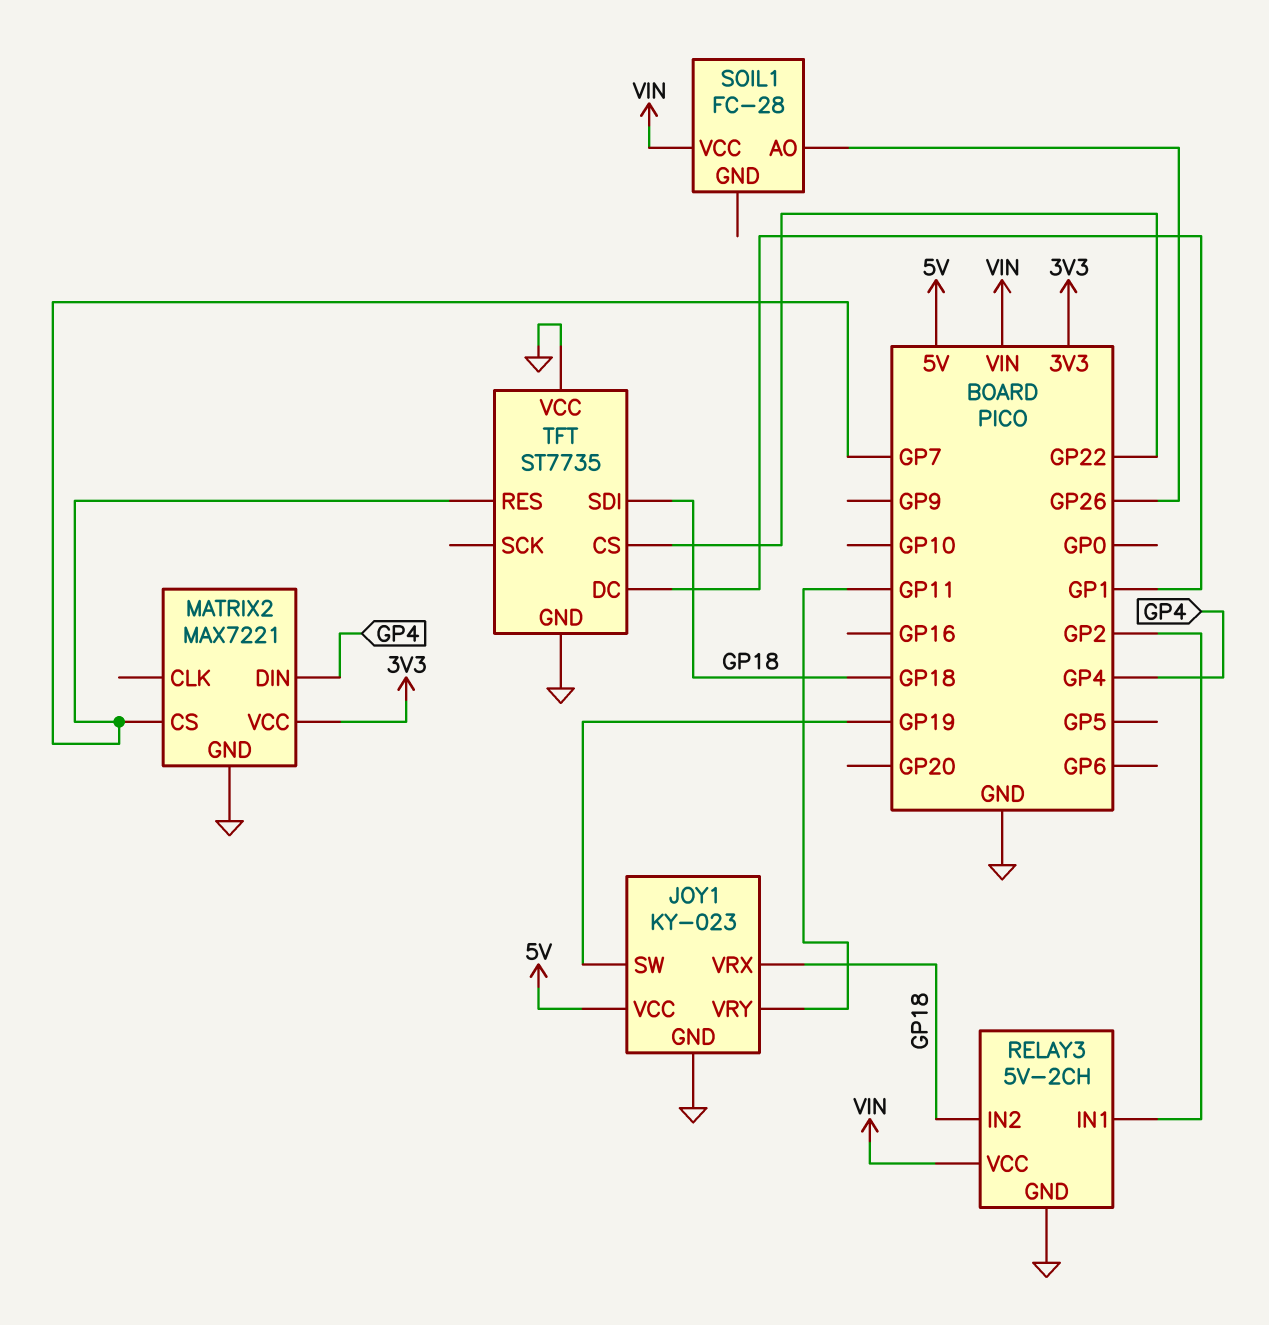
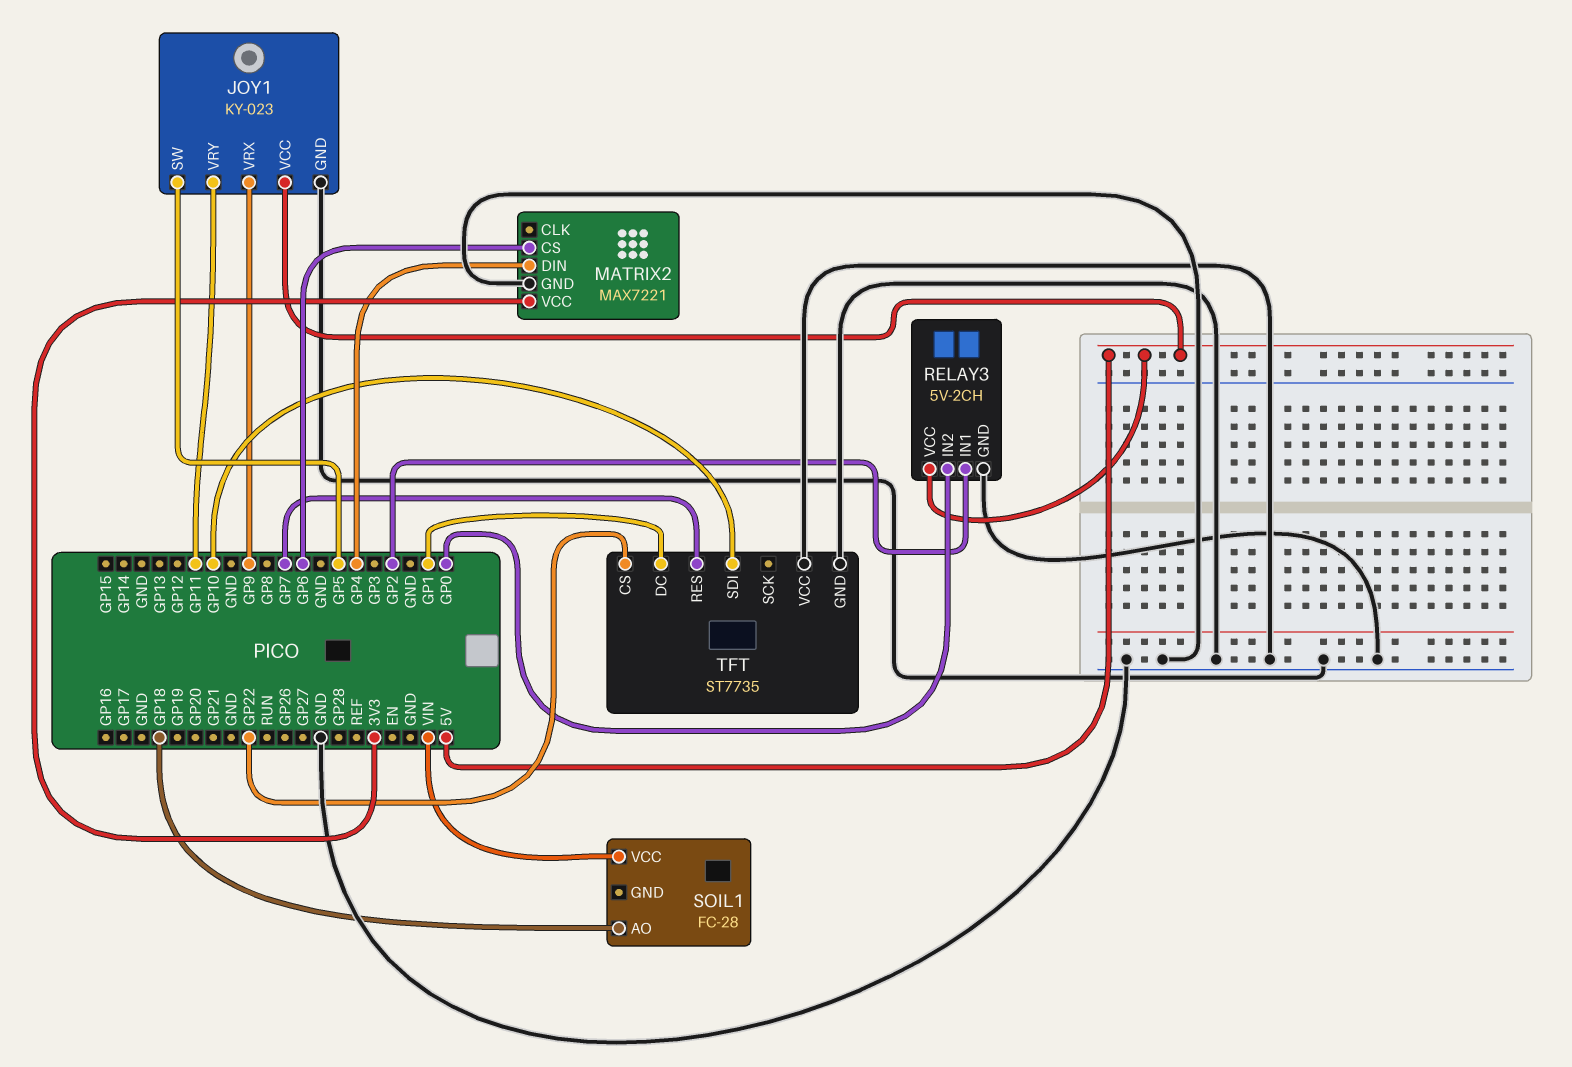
JOY1 pin SW: GP19 -> GP5
JOY1 pin VRX: GP18 -> GP9
MATRIX2 pin CS: GP7 -> GP6
RELAY3 pin IN2: GP18 -> GP0
RELAY3 pin VCC: VIN -> 5V
SOIL1 pin AO: GP26 -> GP18
TFT pin SDI: GP18 -> GP10

